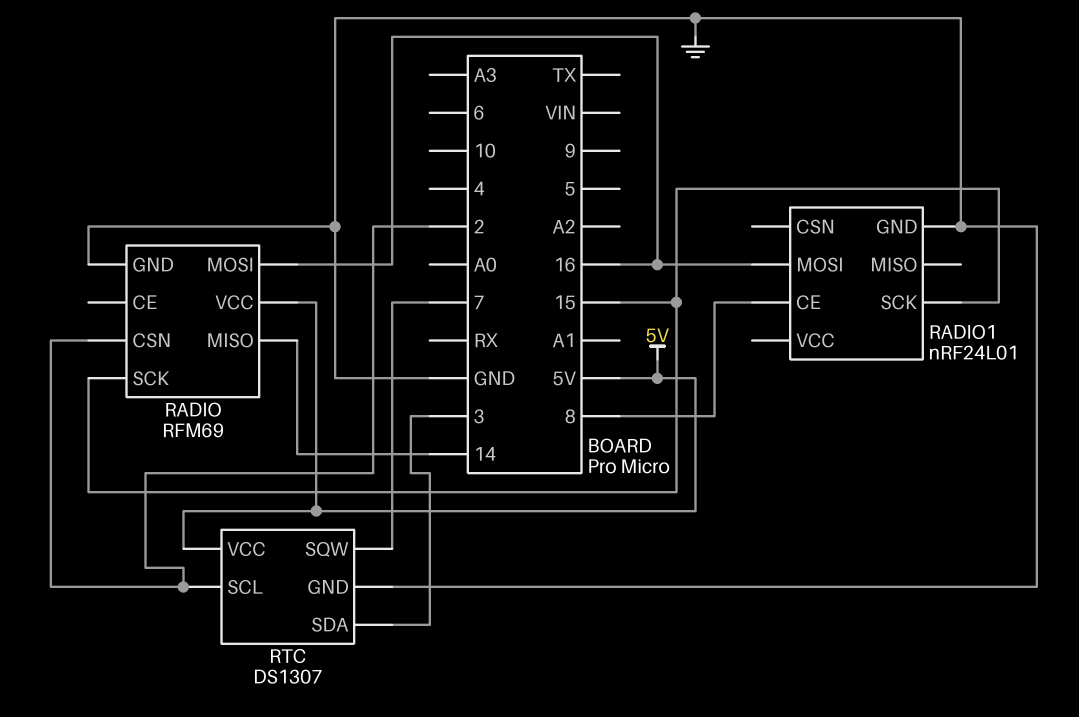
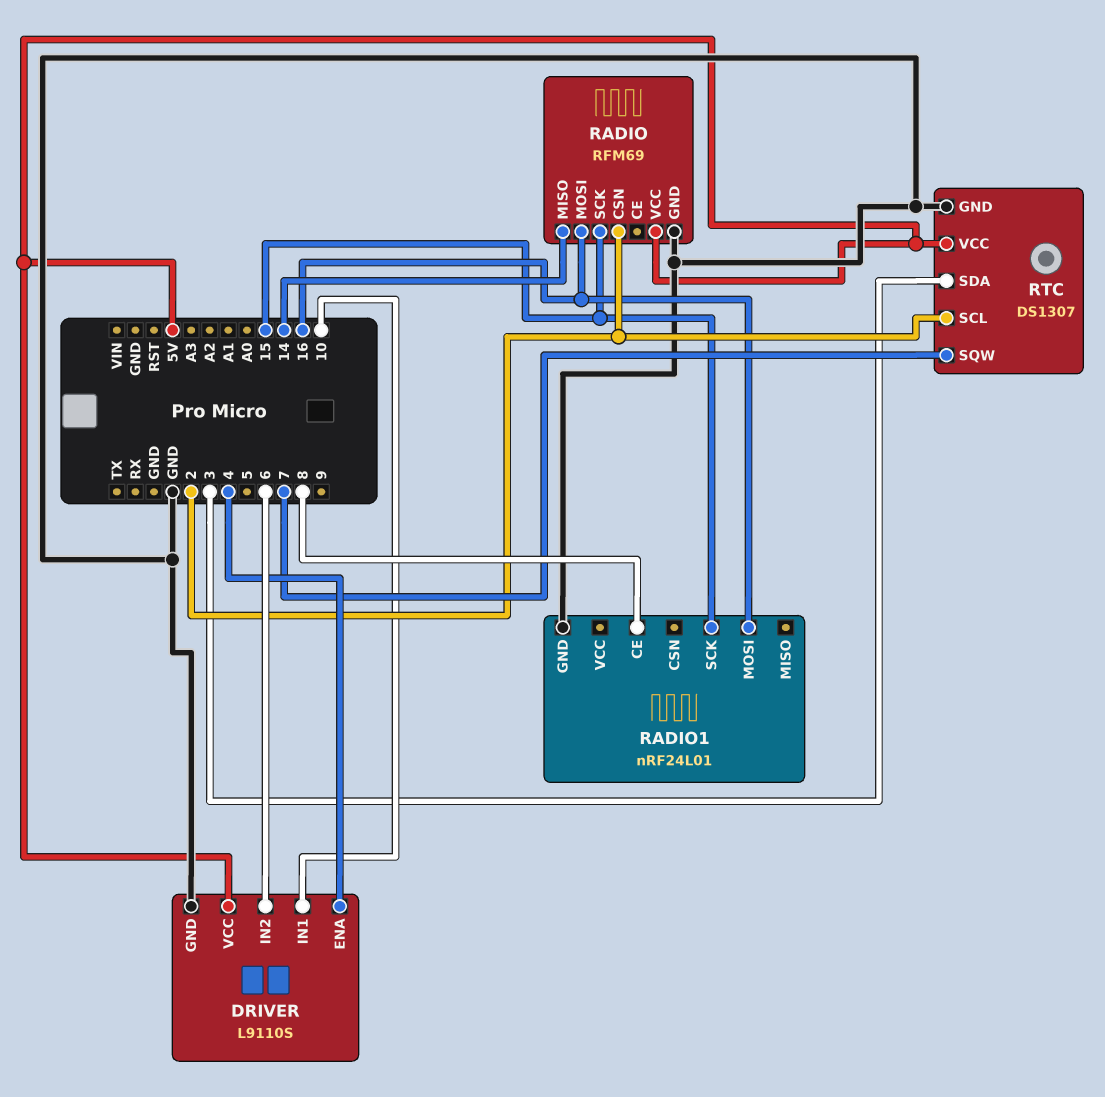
DRIVER: none -> L9110S
DRIVER pin ENA: none -> 4
DRIVER pin GND: none -> GND
DRIVER pin IN1: none -> 10
DRIVER pin IN2: none -> 6
DRIVER pin VCC: none -> 5V

